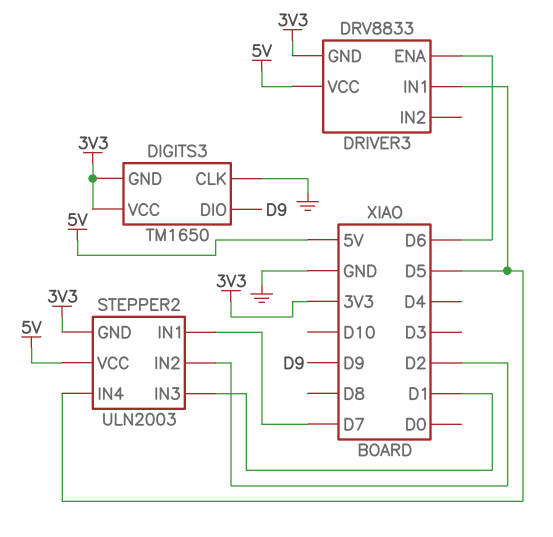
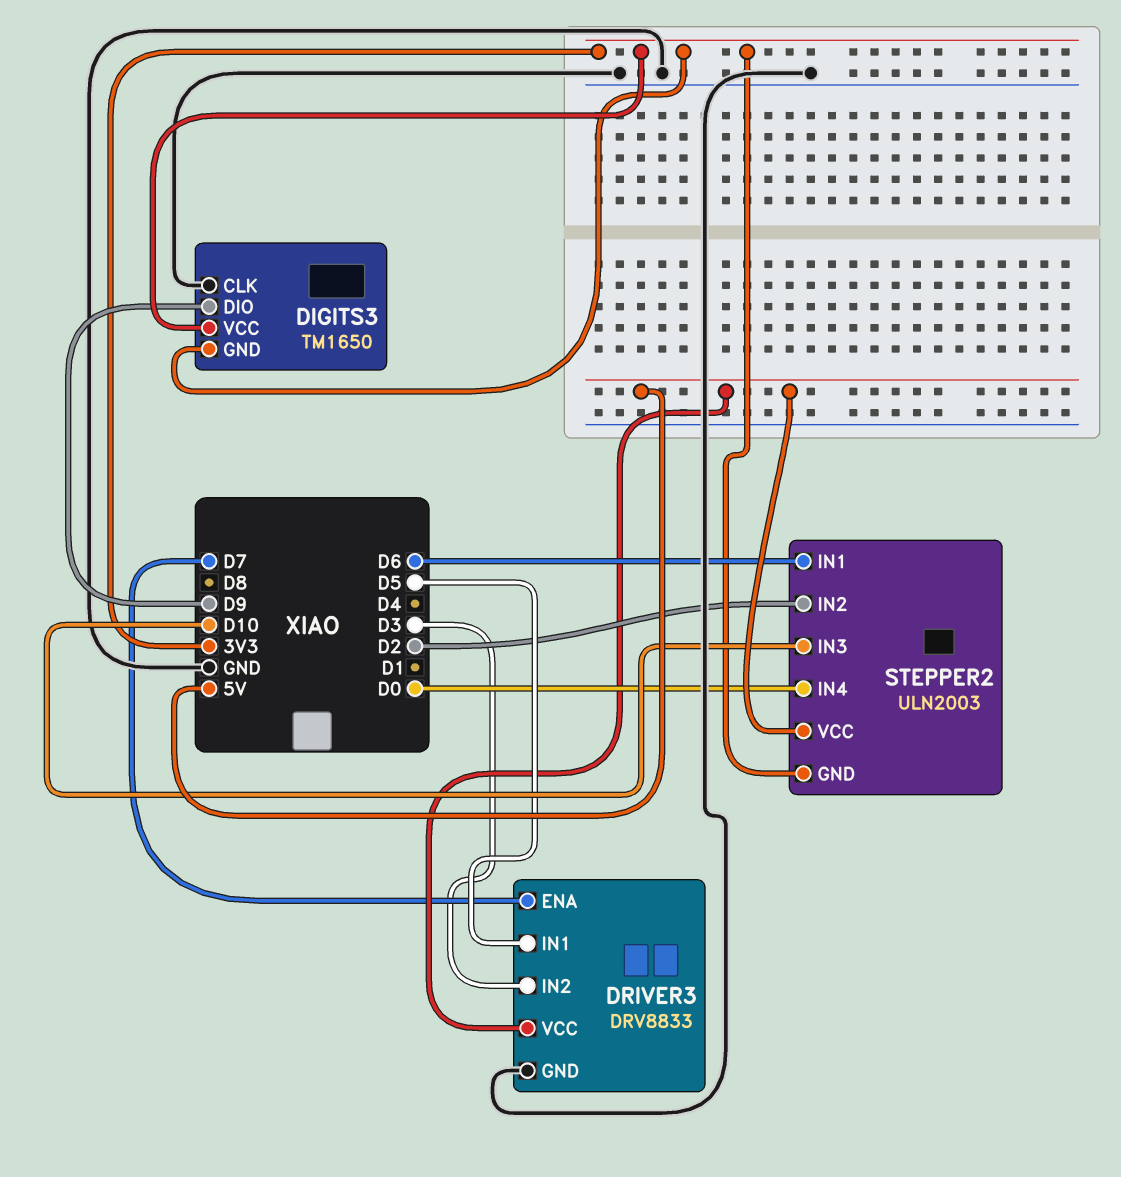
DRIVER3 pin ENA: D6 -> D7
DRIVER3 pin GND: 3V3 -> GND
DRIVER3 pin IN2: none -> D3
STEPPER2 pin IN1: D7 -> D6
STEPPER2 pin IN3: D1 -> D10
STEPPER2 pin IN4: D5 -> D0

